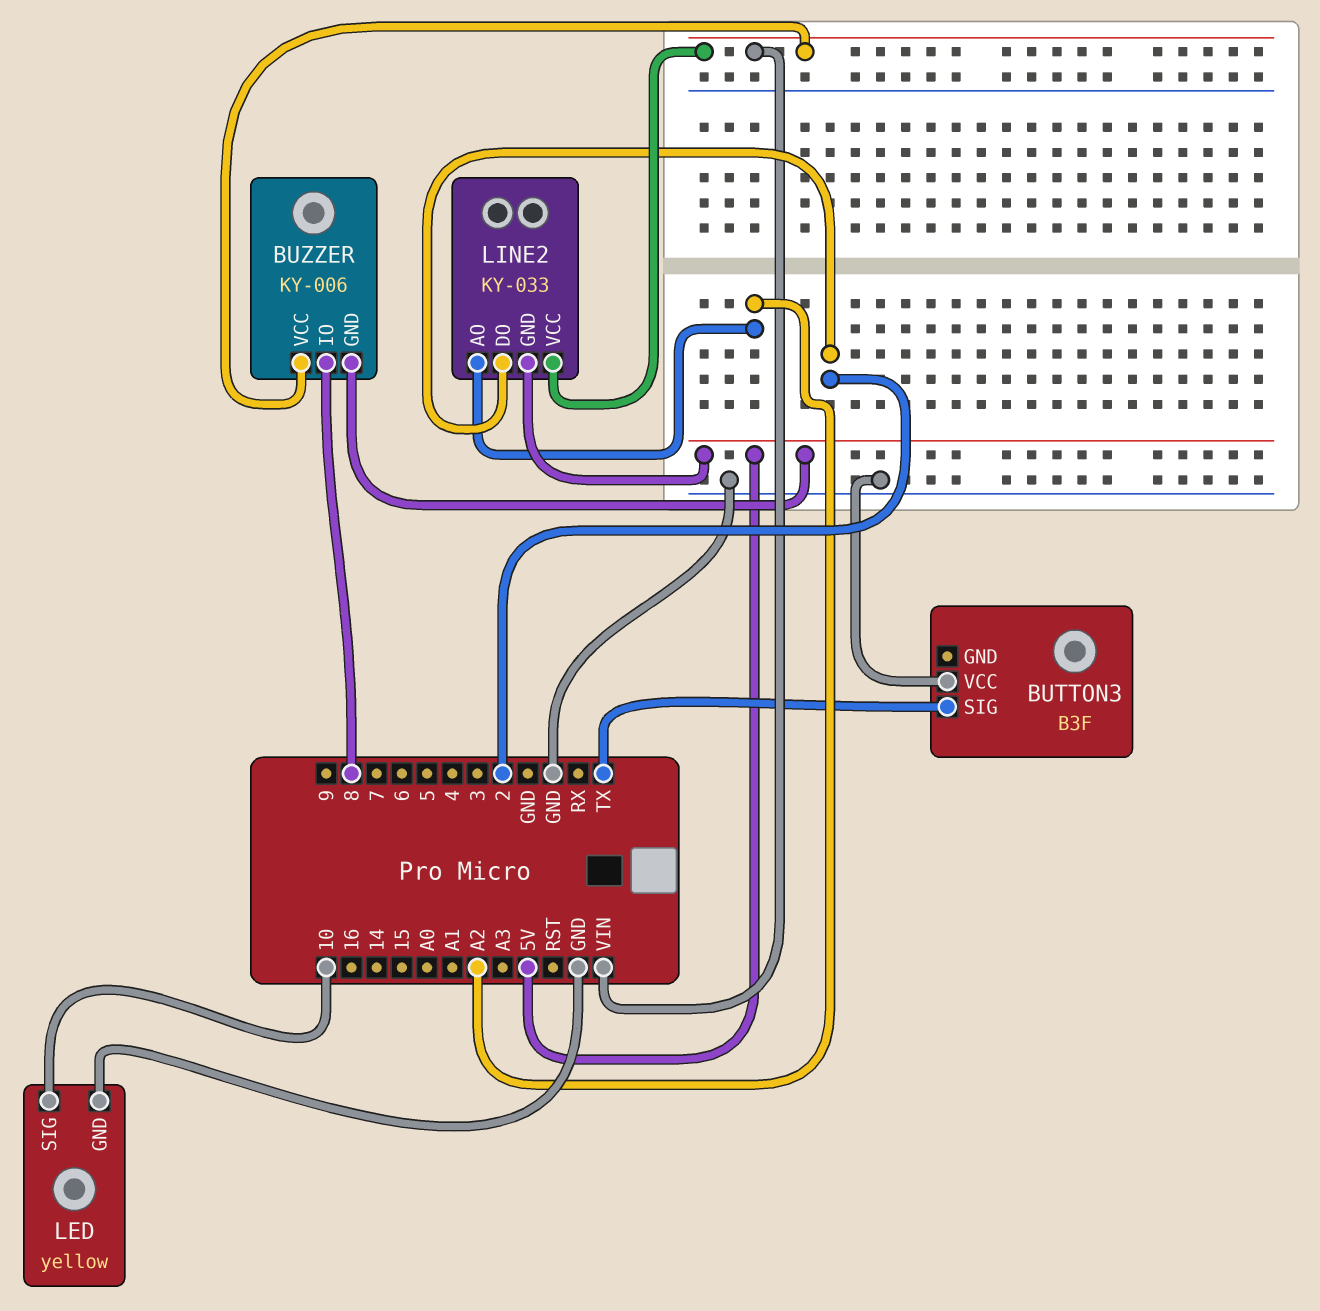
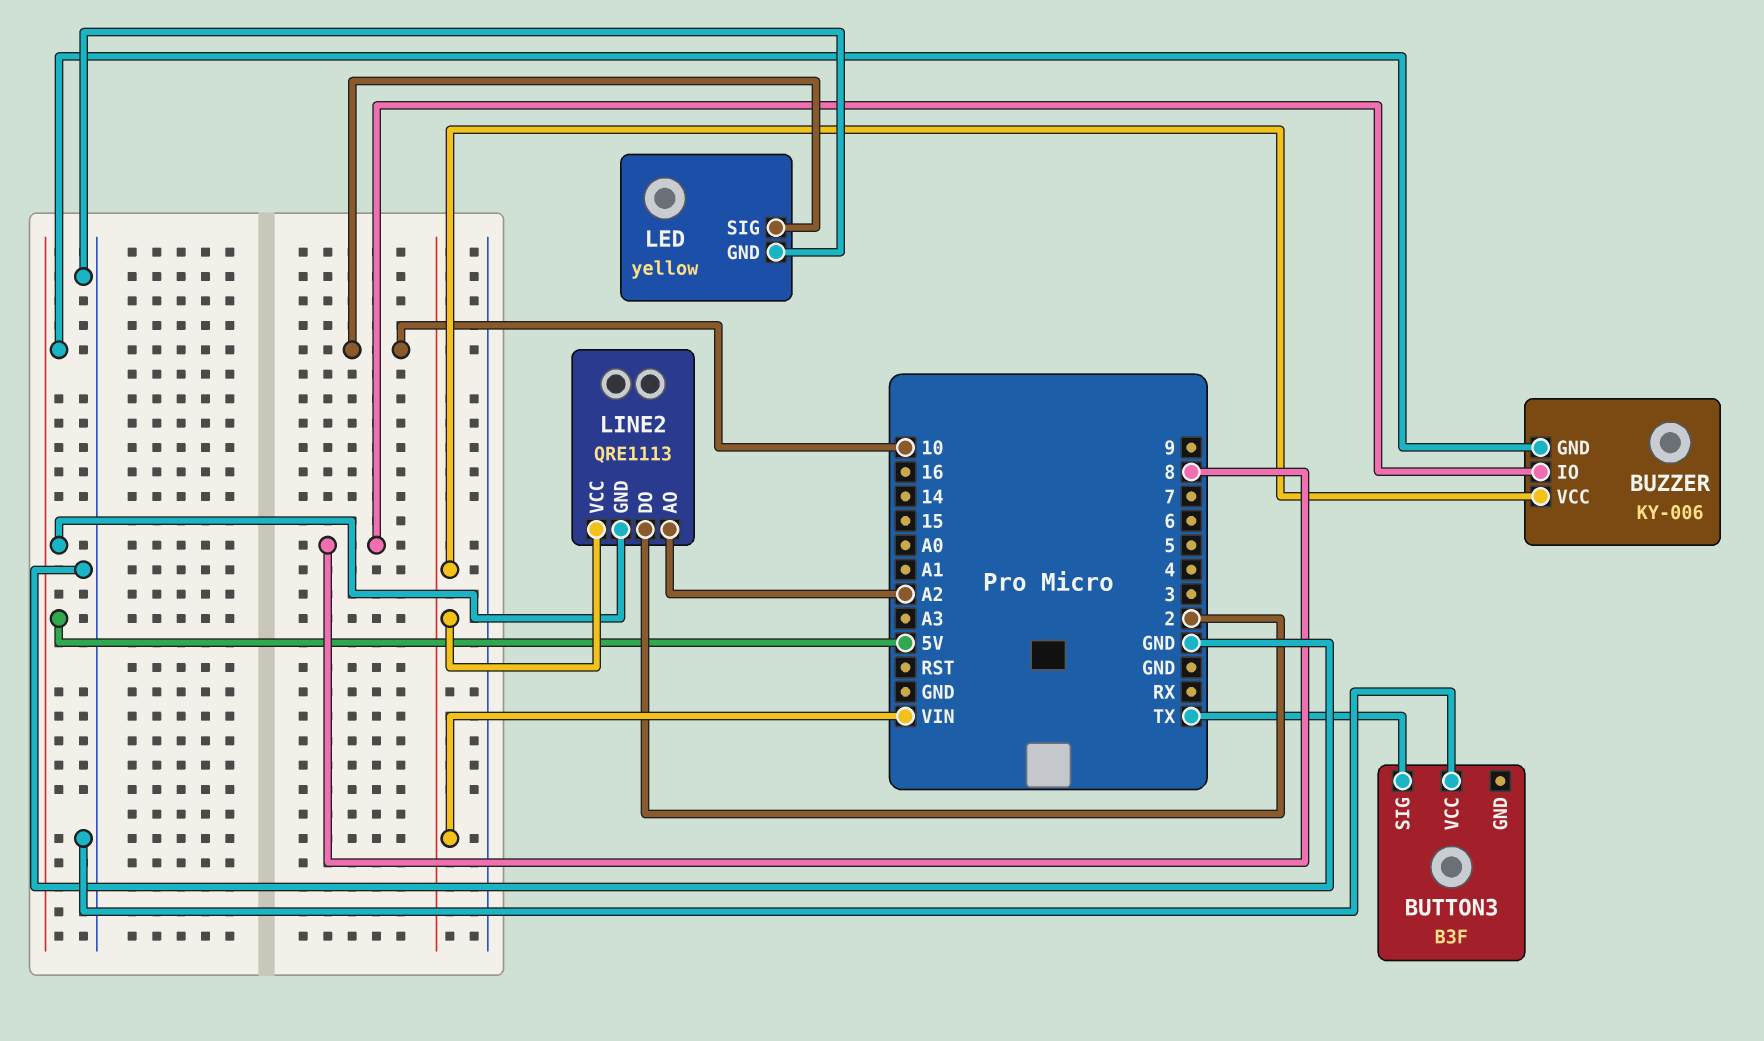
LINE2: KY-033 -> QRE1113

